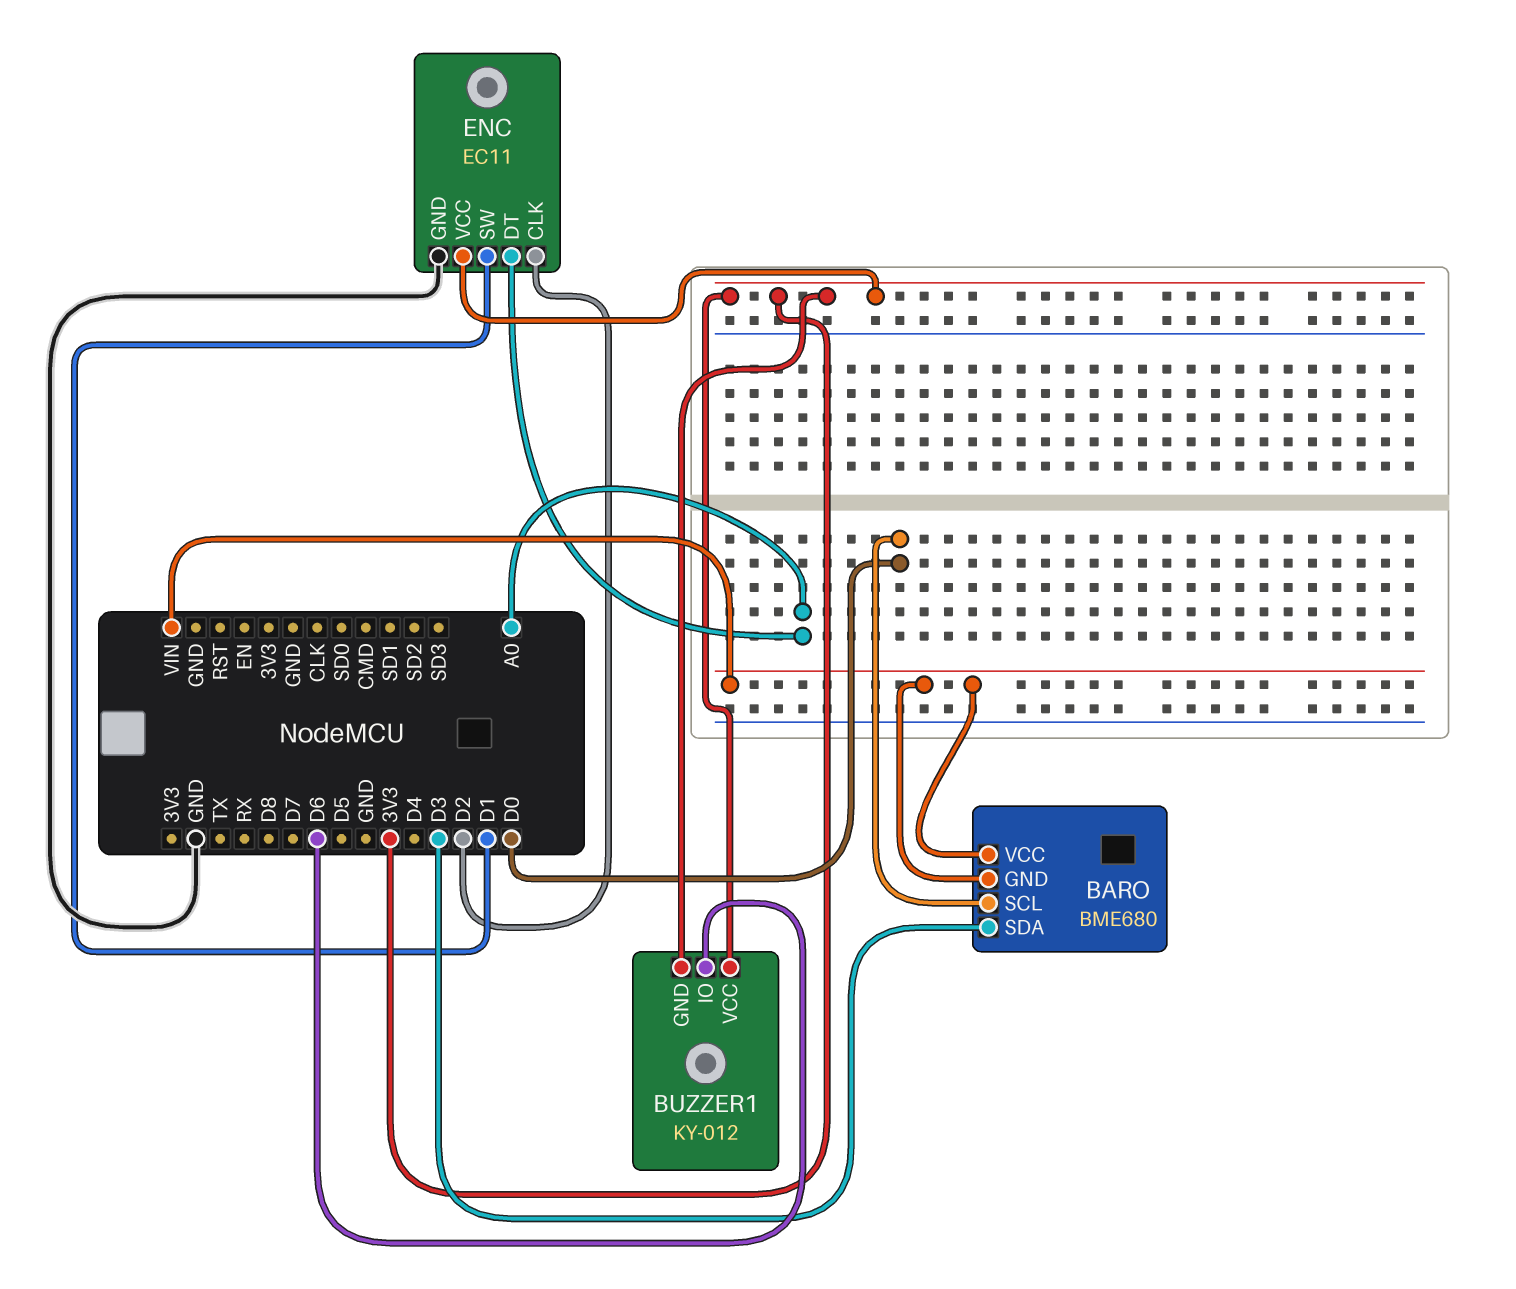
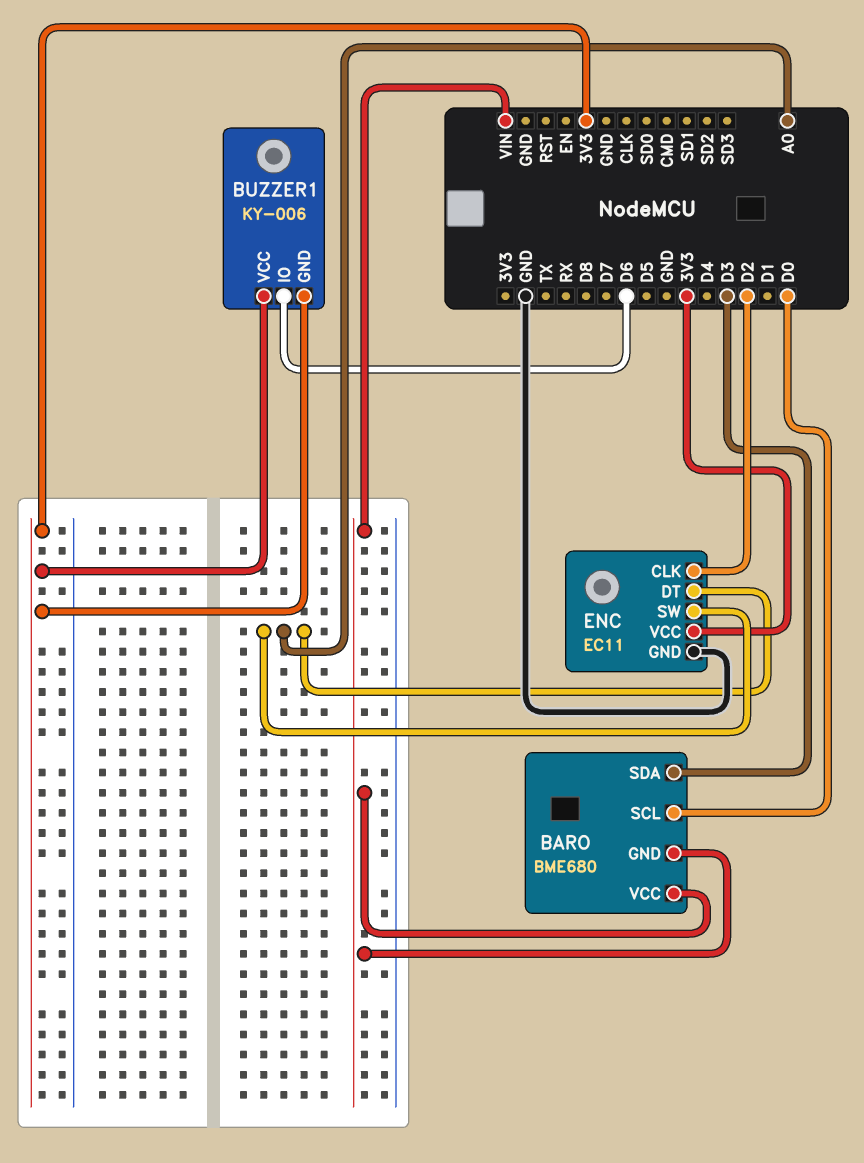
BUZZER1: KY-012 -> KY-006
ENC pin SW: D1 -> A0

